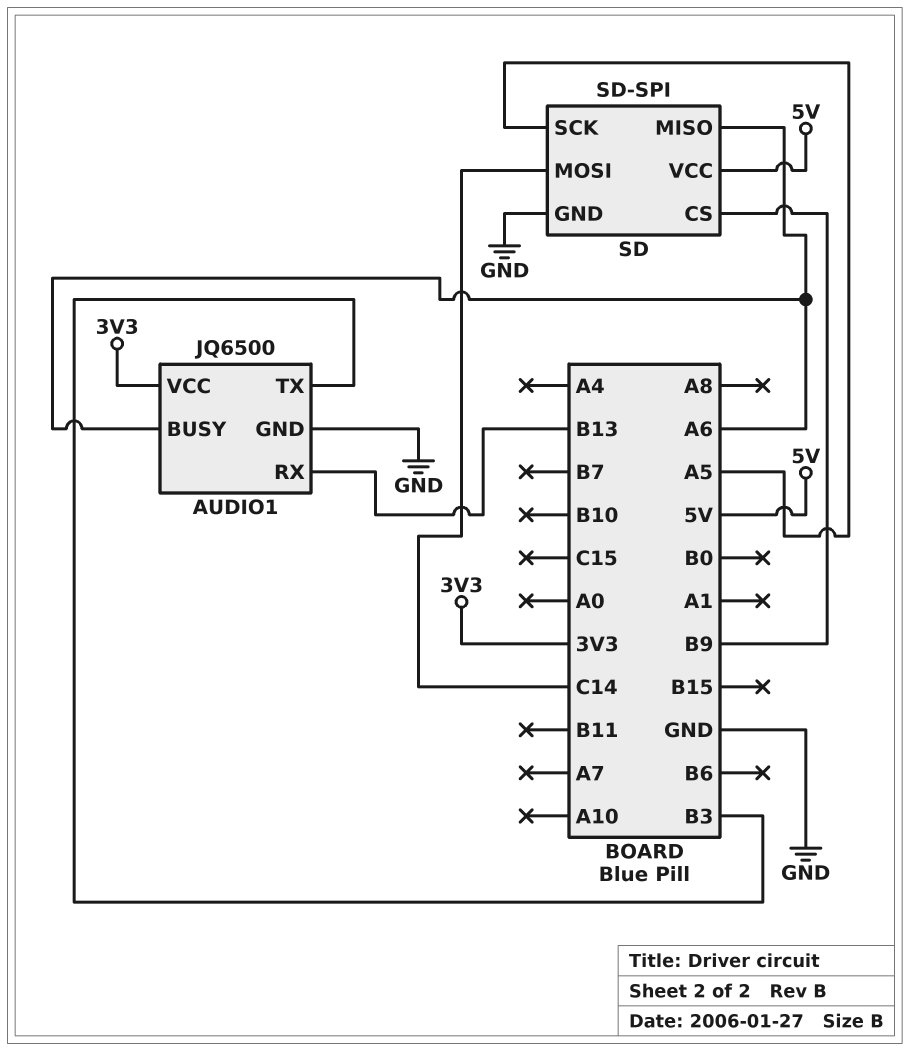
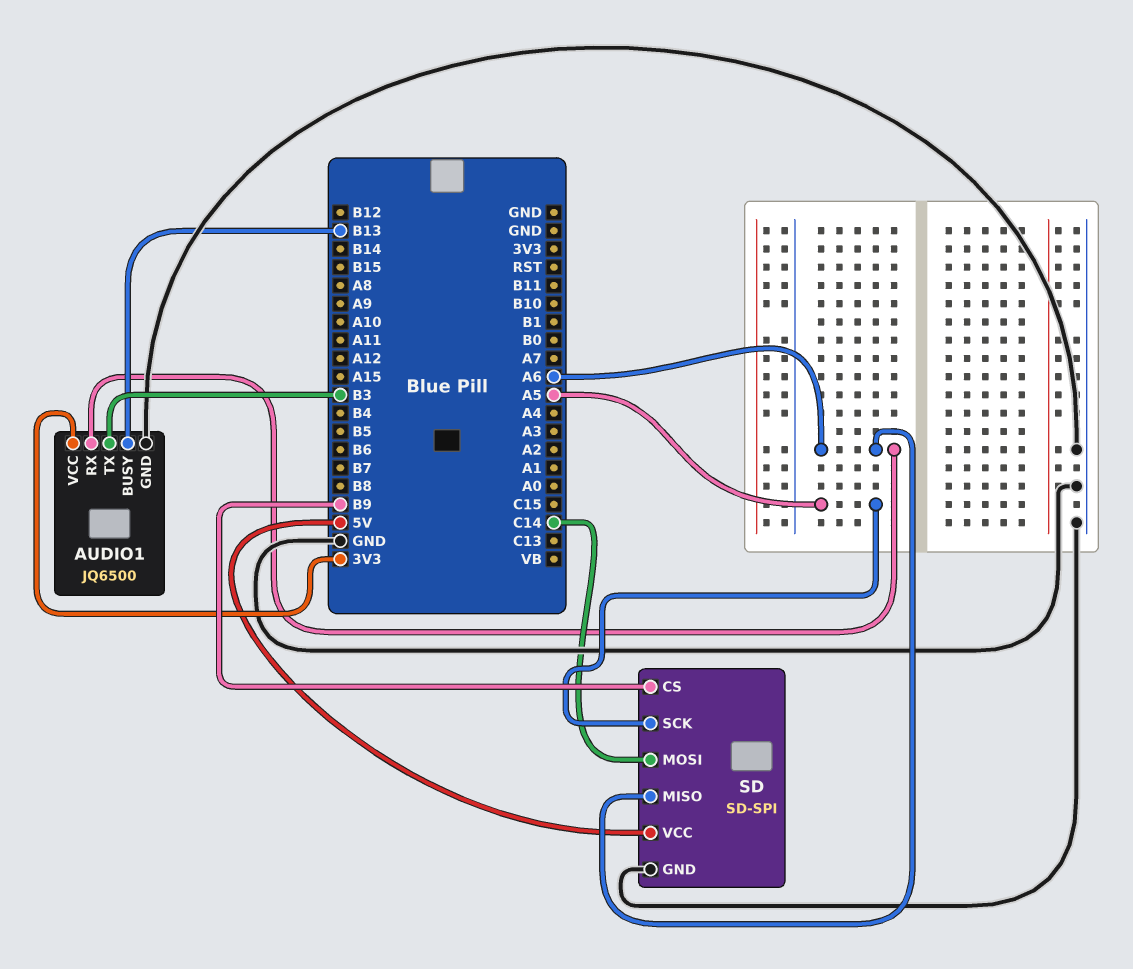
AUDIO1 pin BUSY: A6 -> B13
AUDIO1 pin RX: B13 -> A6

